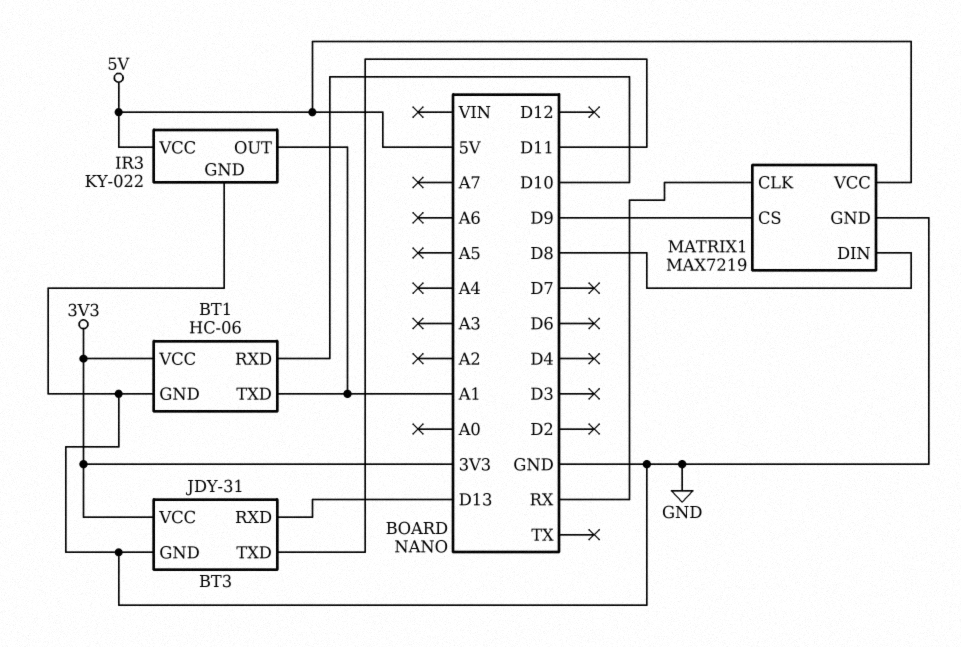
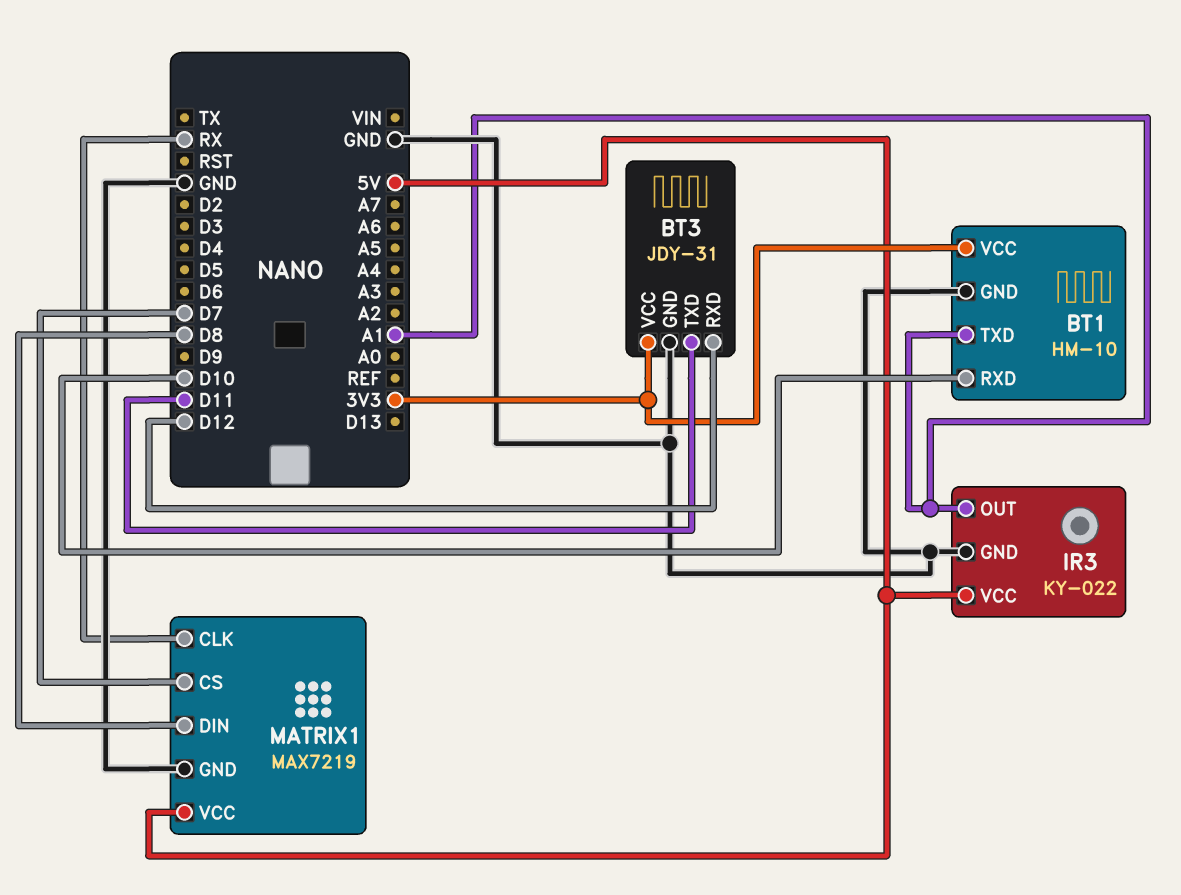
BT1: HC-06 -> HM-10
BT3 pin RXD: D13 -> D12
MATRIX1 pin CS: D9 -> D7

